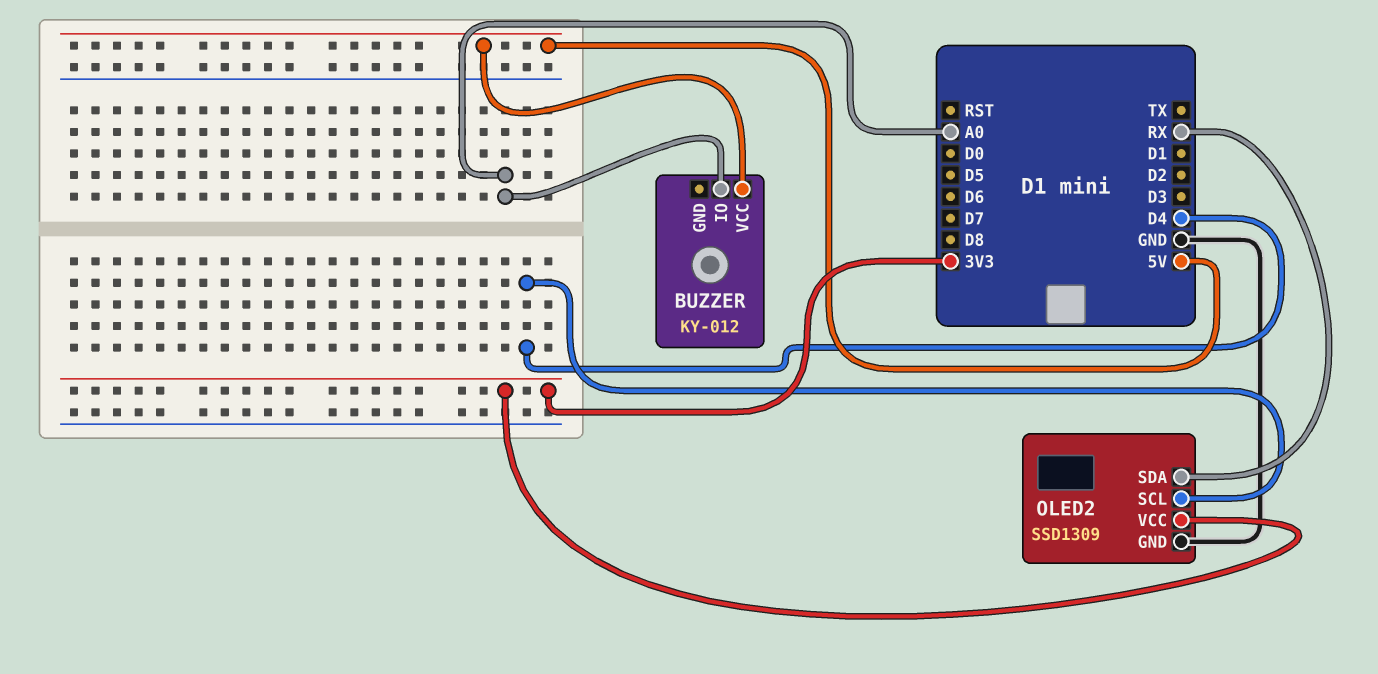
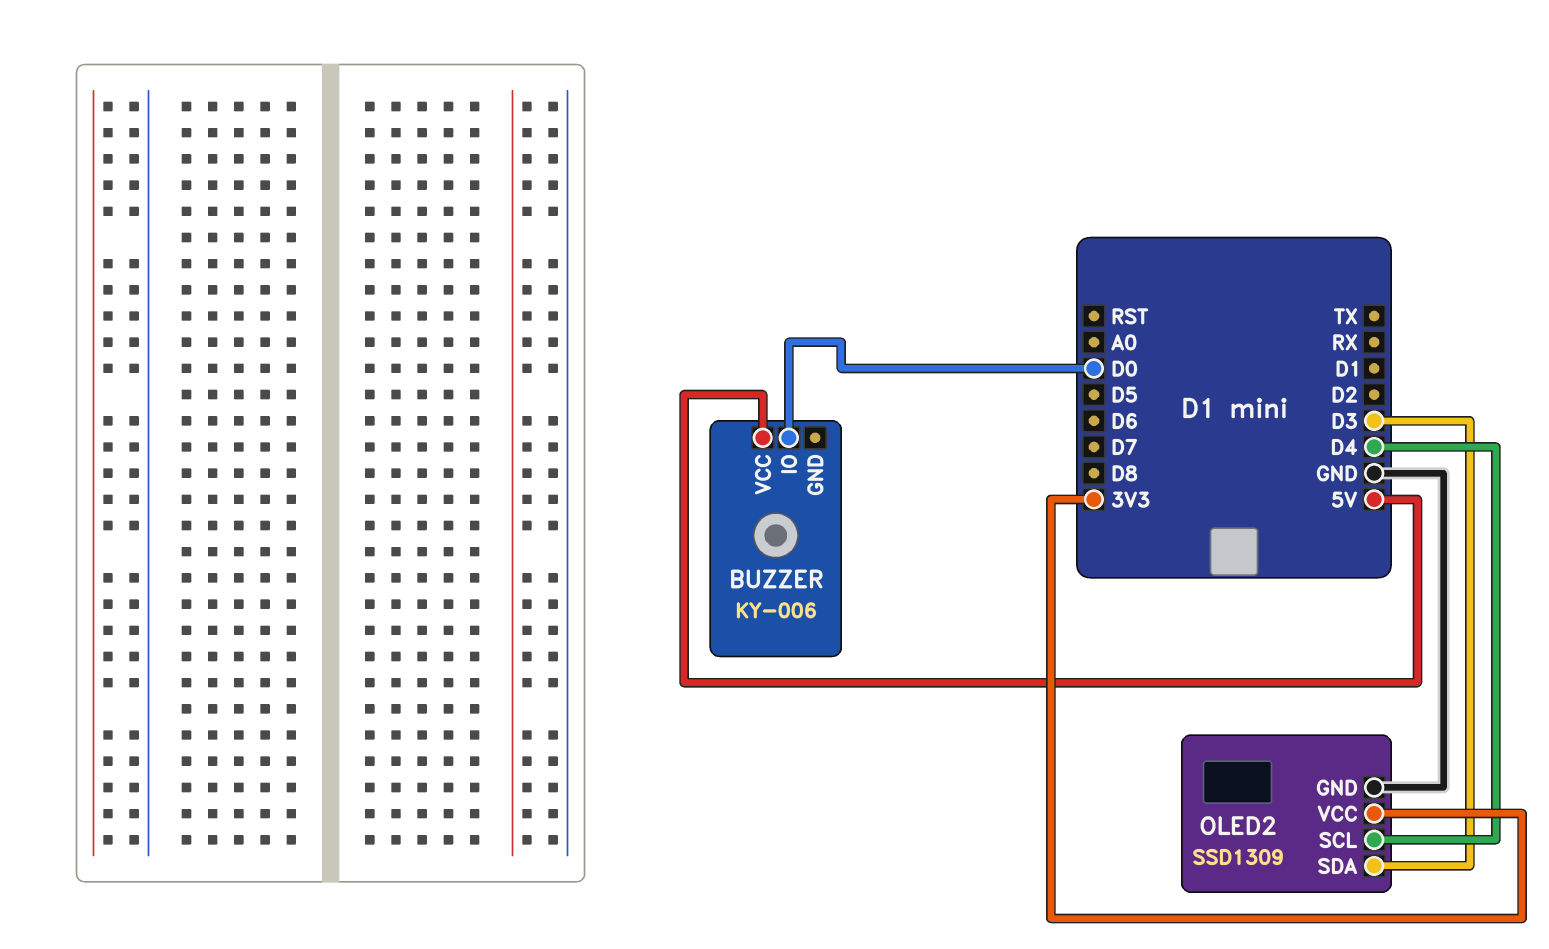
BUZZER: KY-012 -> KY-006
BUZZER pin IO: A0 -> D0
OLED2 pin SDA: RX -> D3

